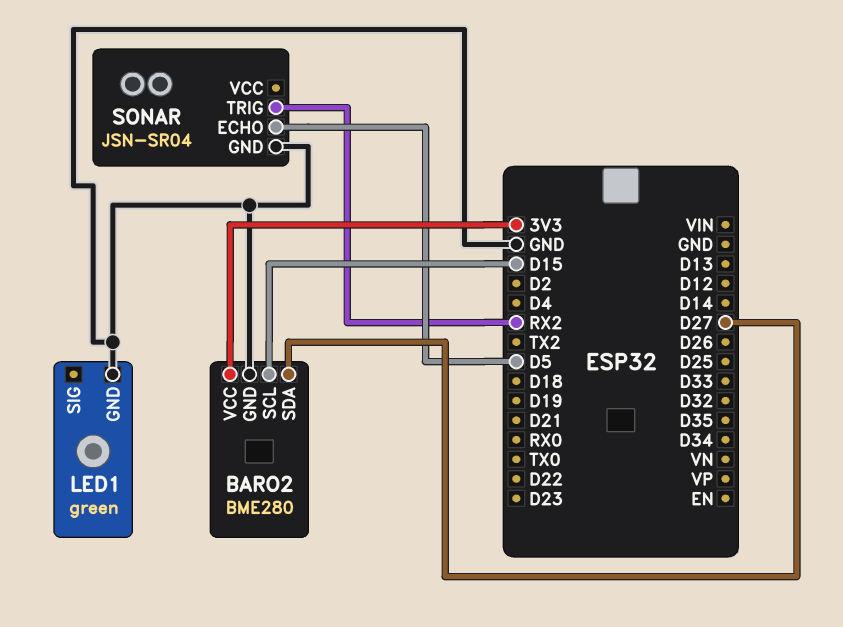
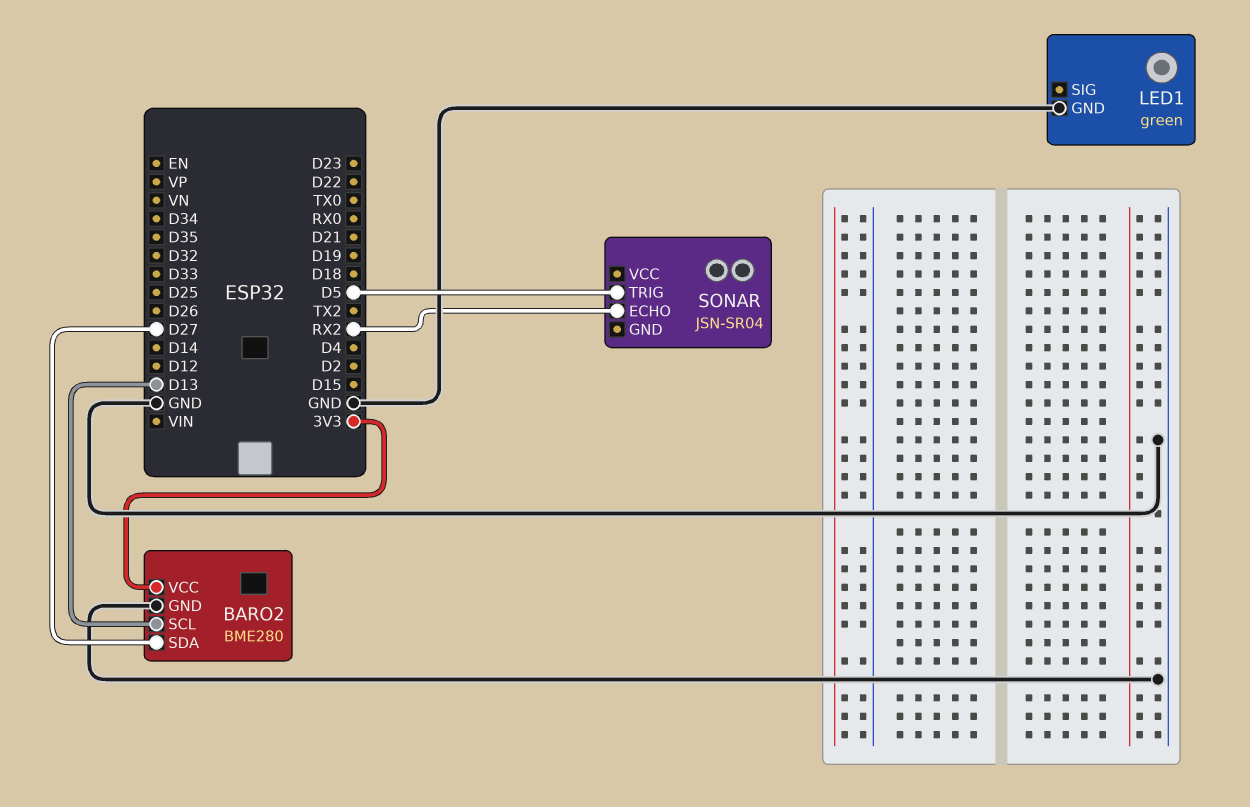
BARO2 pin SCL: D15 -> D13
SONAR pin ECHO: D5 -> RX2
SONAR pin GND: GND -> none
SONAR pin TRIG: RX2 -> D5

